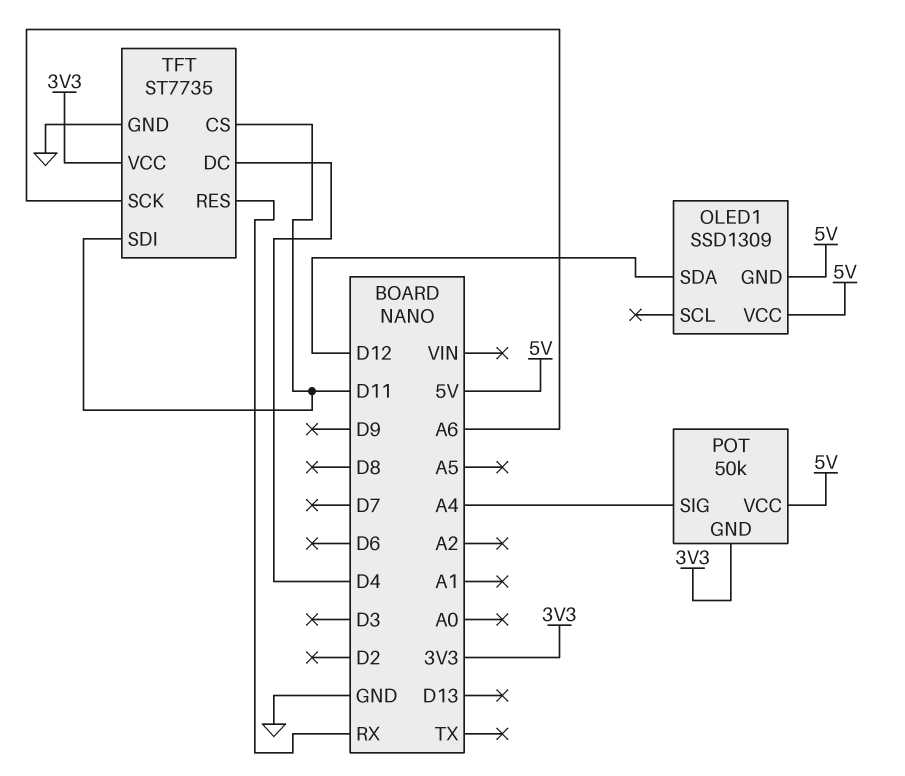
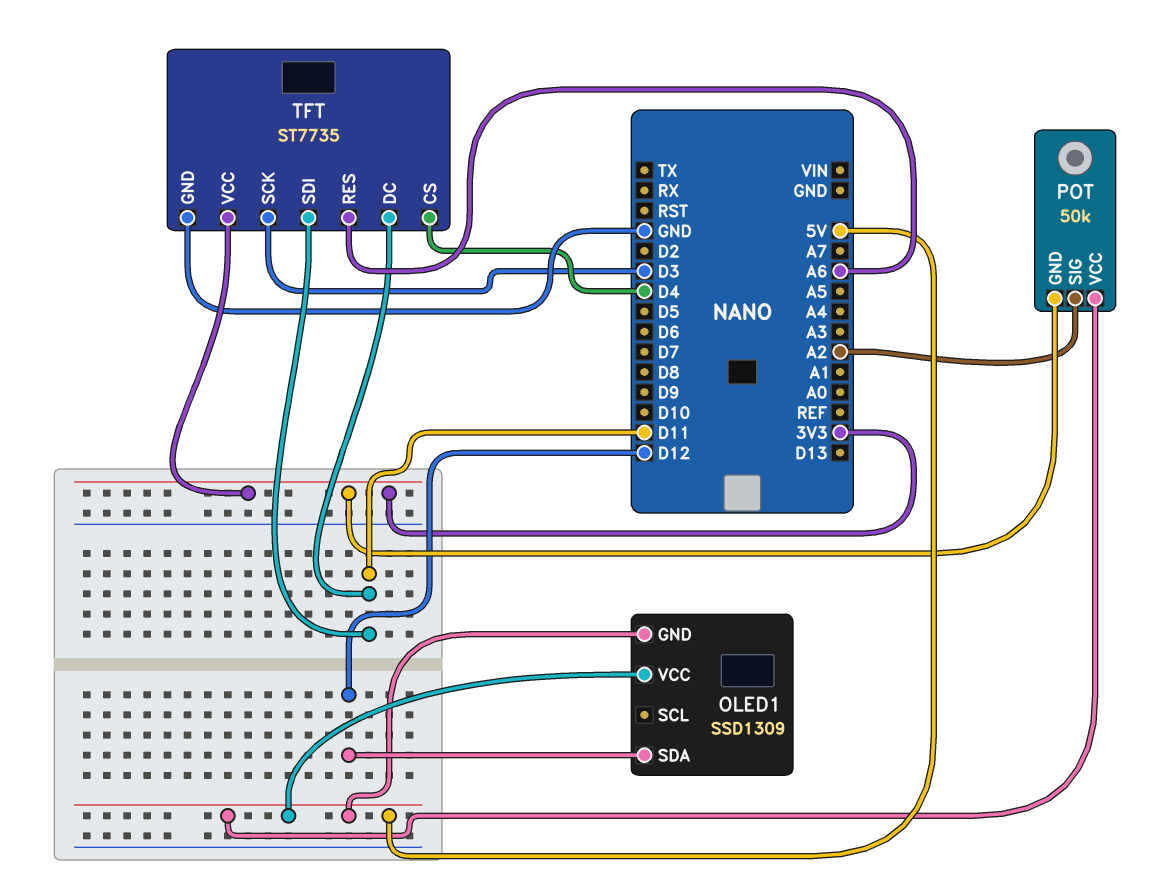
POT pin SIG: A4 -> A2
TFT pin CS: D11 -> D4
TFT pin DC: D4 -> D11
TFT pin RES: RX -> A6
TFT pin SCK: A6 -> D3

